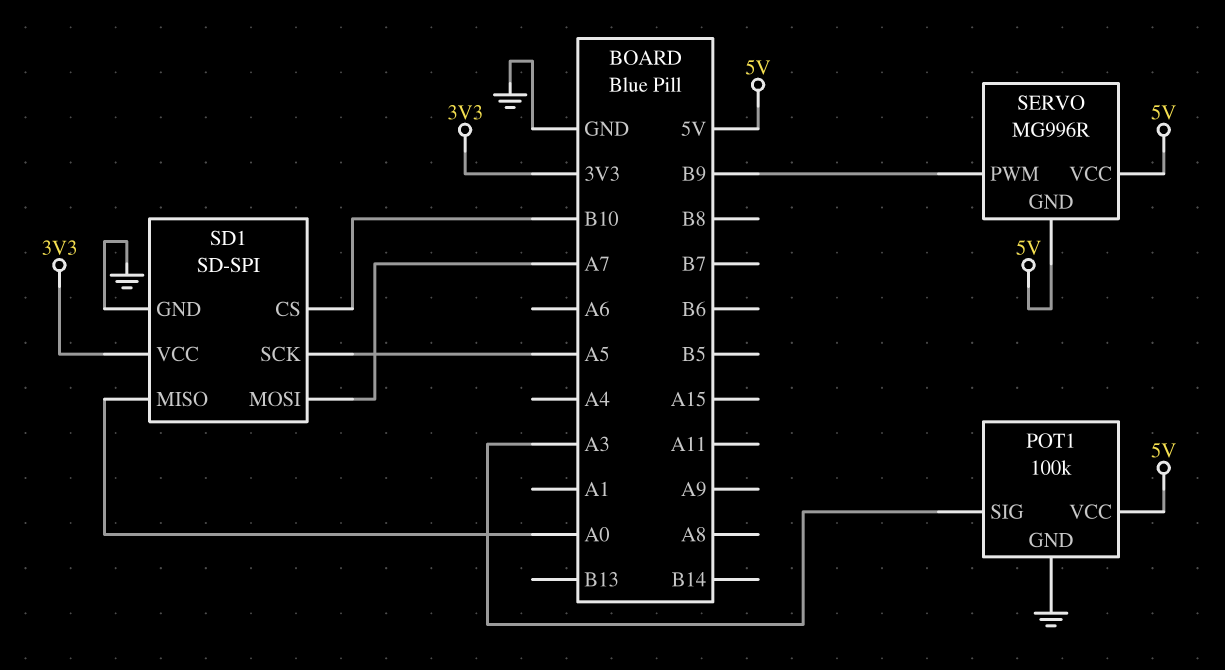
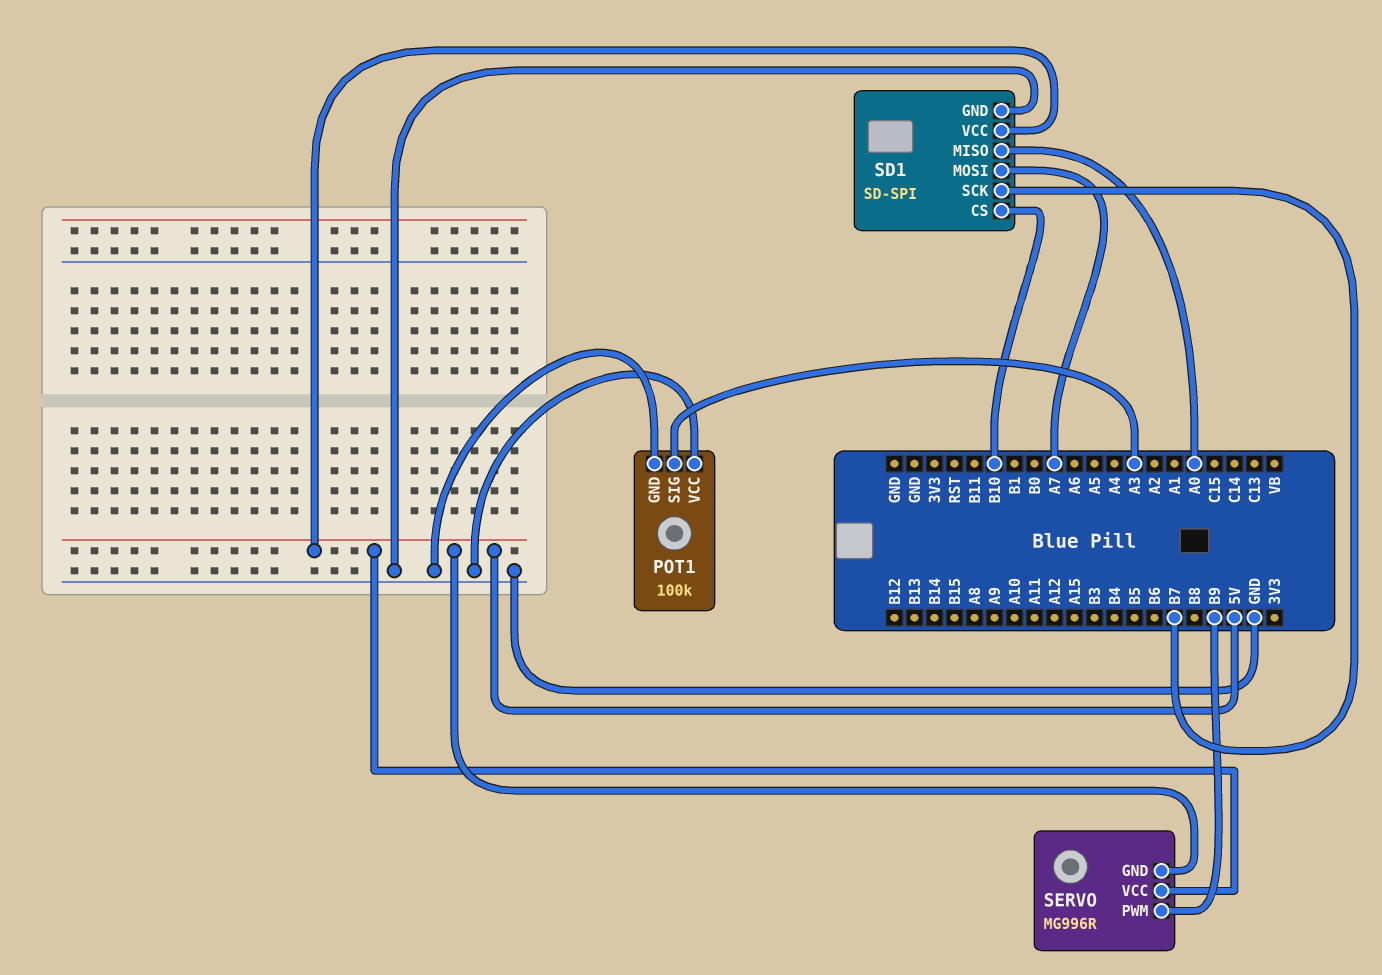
POT1 pin VCC: 5V -> GND
SD1 pin SCK: A5 -> B7
SD1 pin VCC: 3V3 -> 5V

